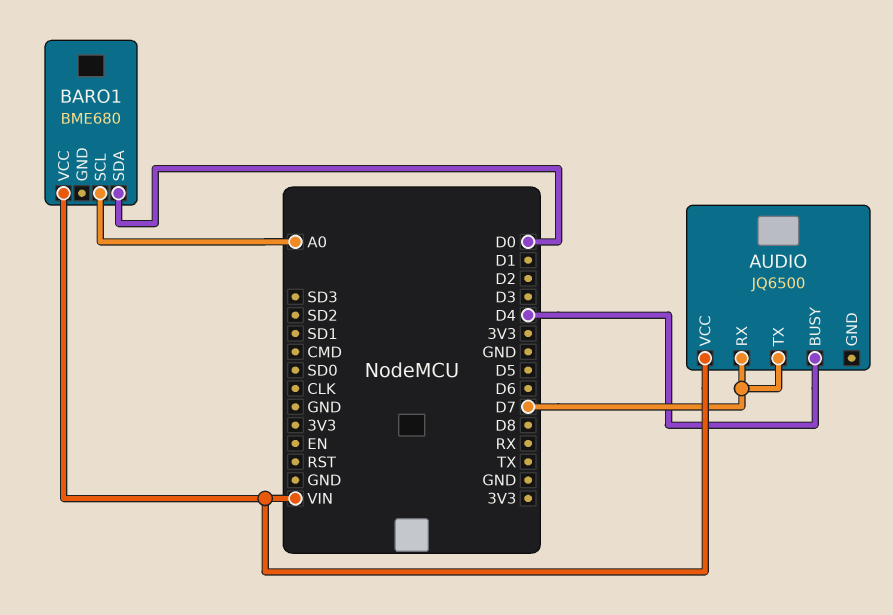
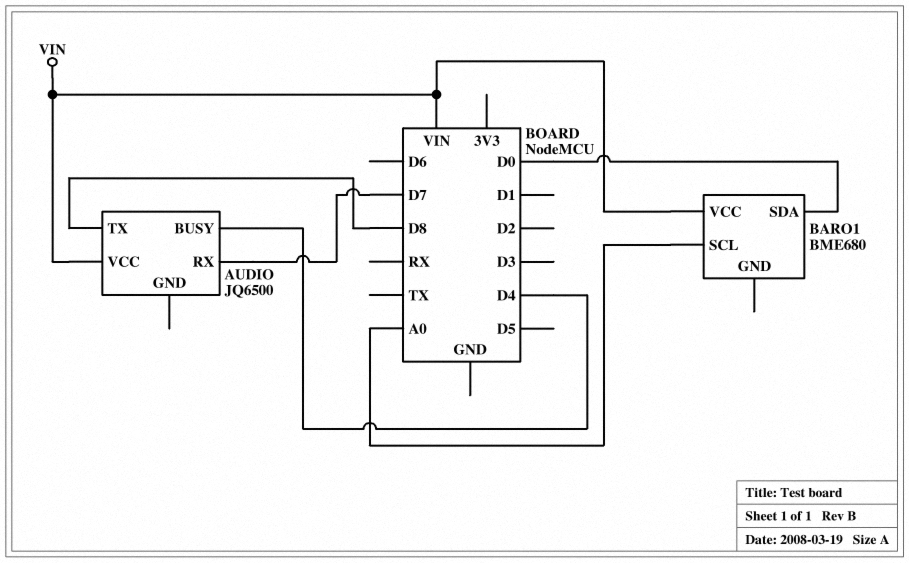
AUDIO pin TX: D7 -> D8

